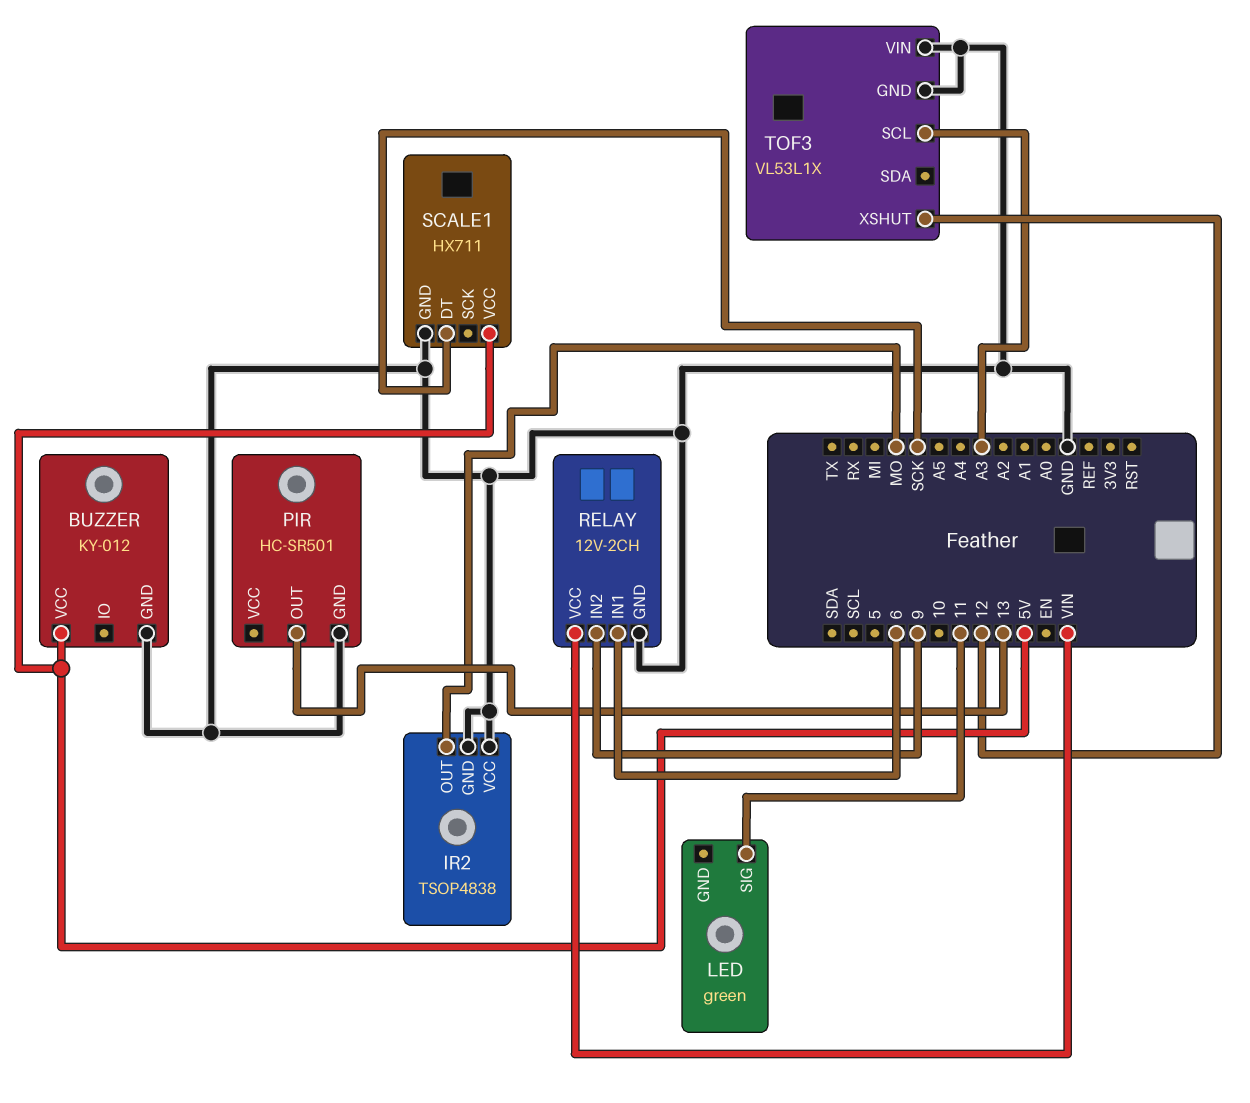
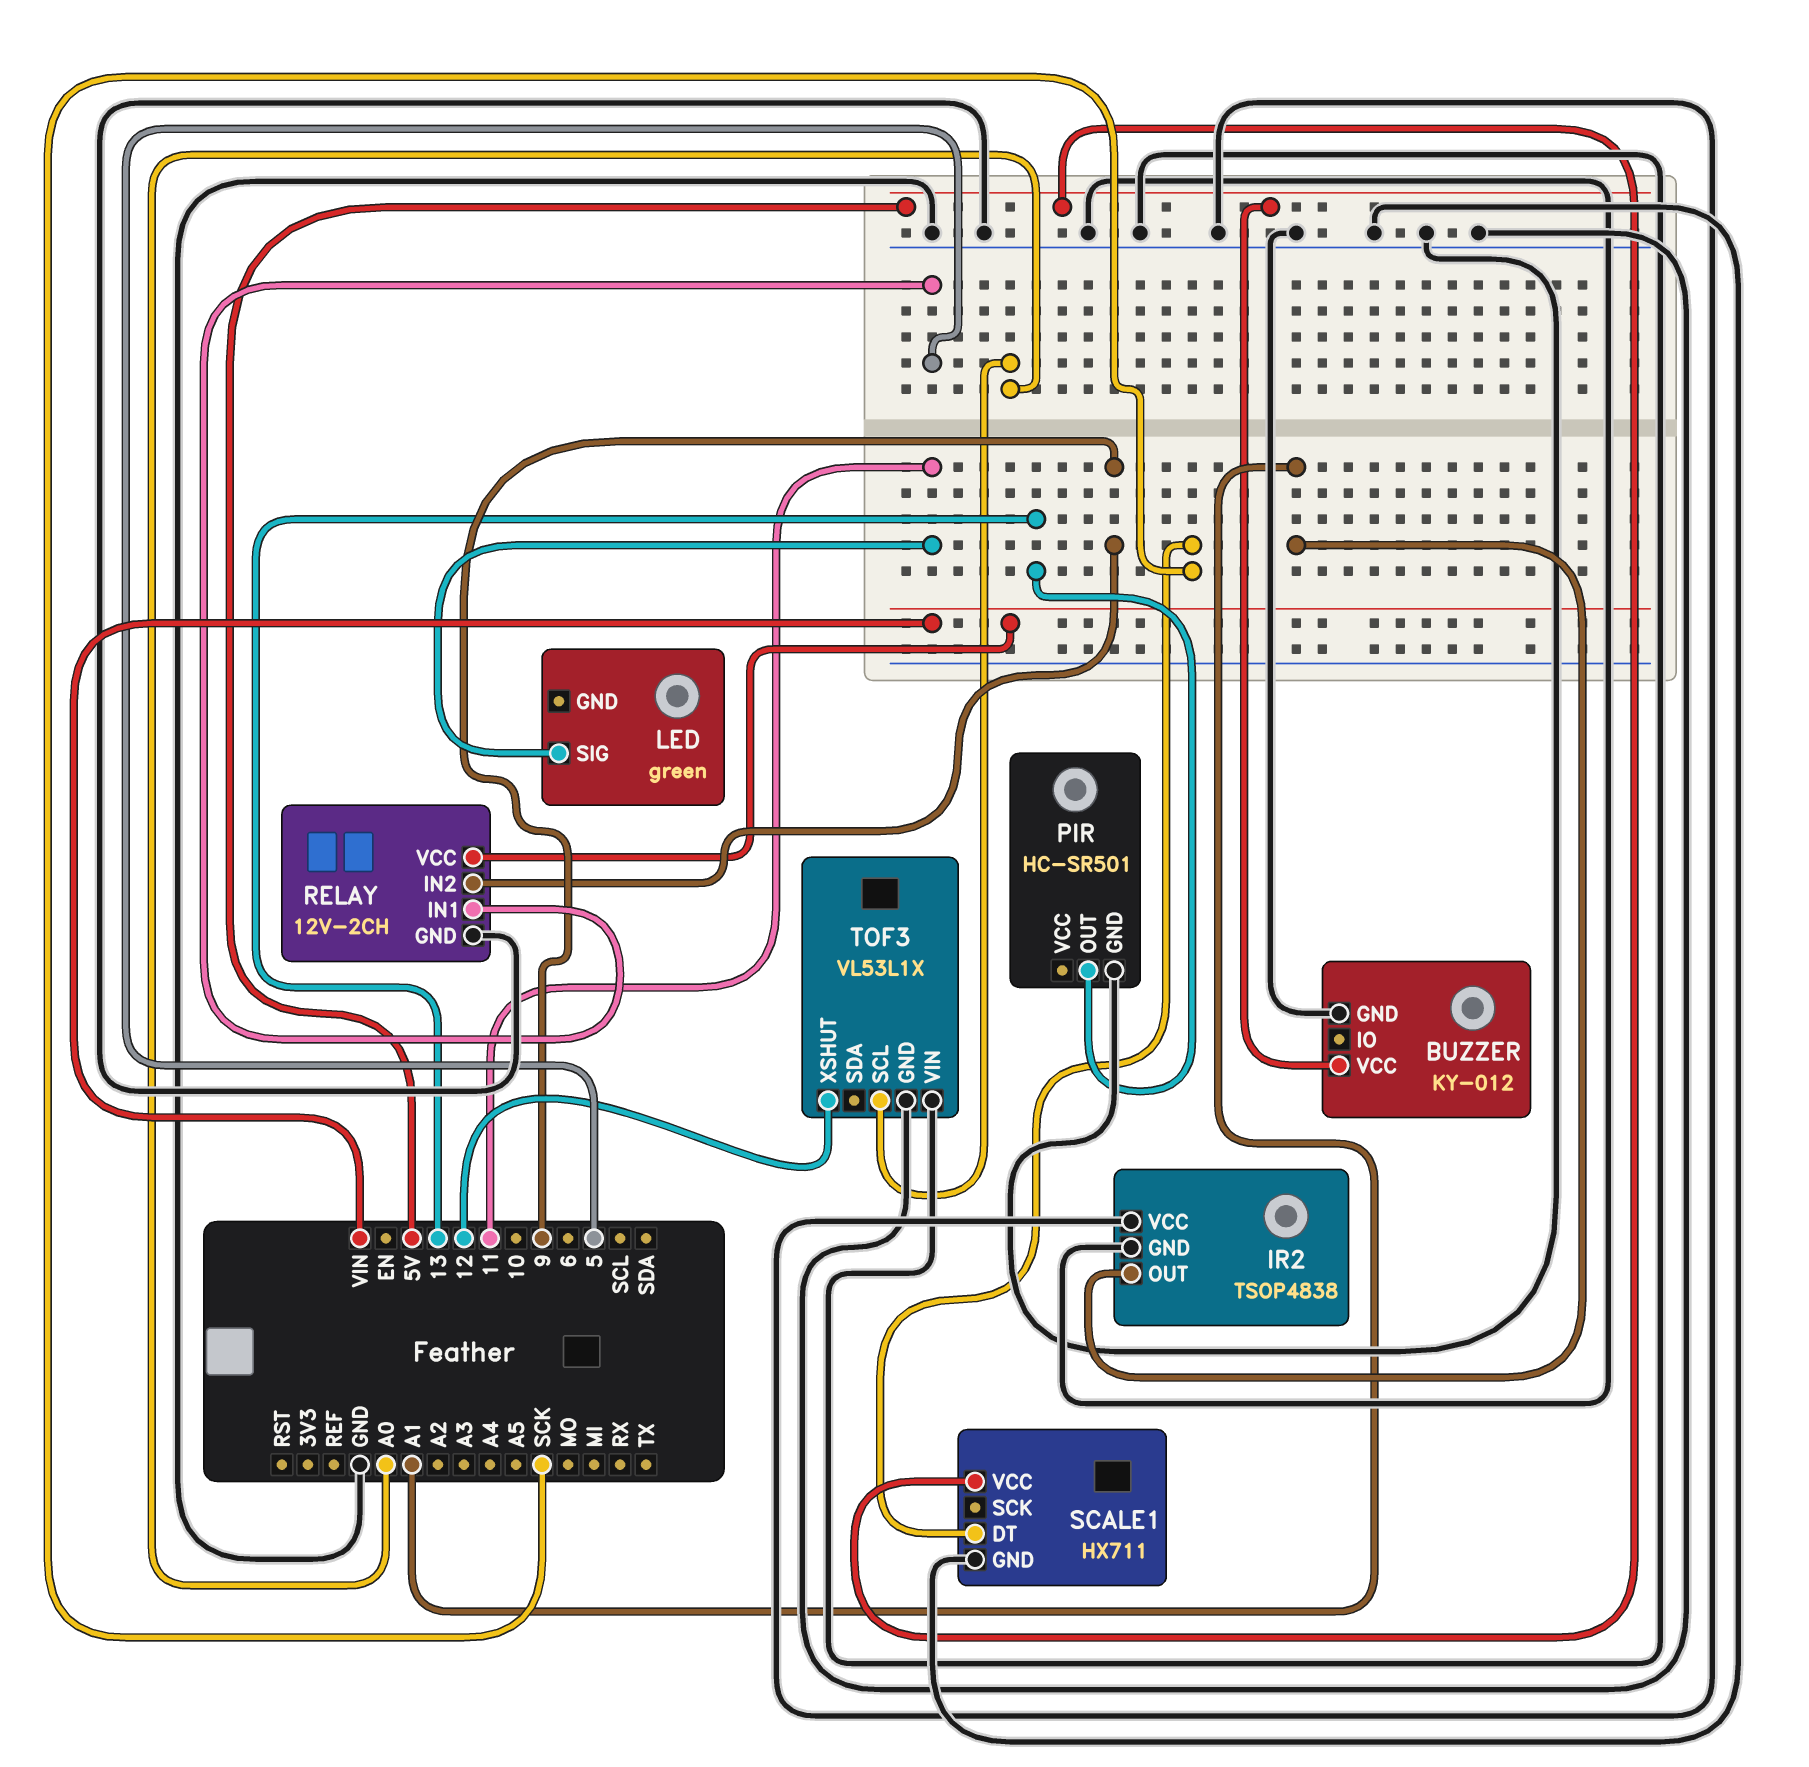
IR2 pin OUT: MO -> A1
RELAY pin IN1: 6 -> 5
TOF3 pin SCL: A3 -> A0

